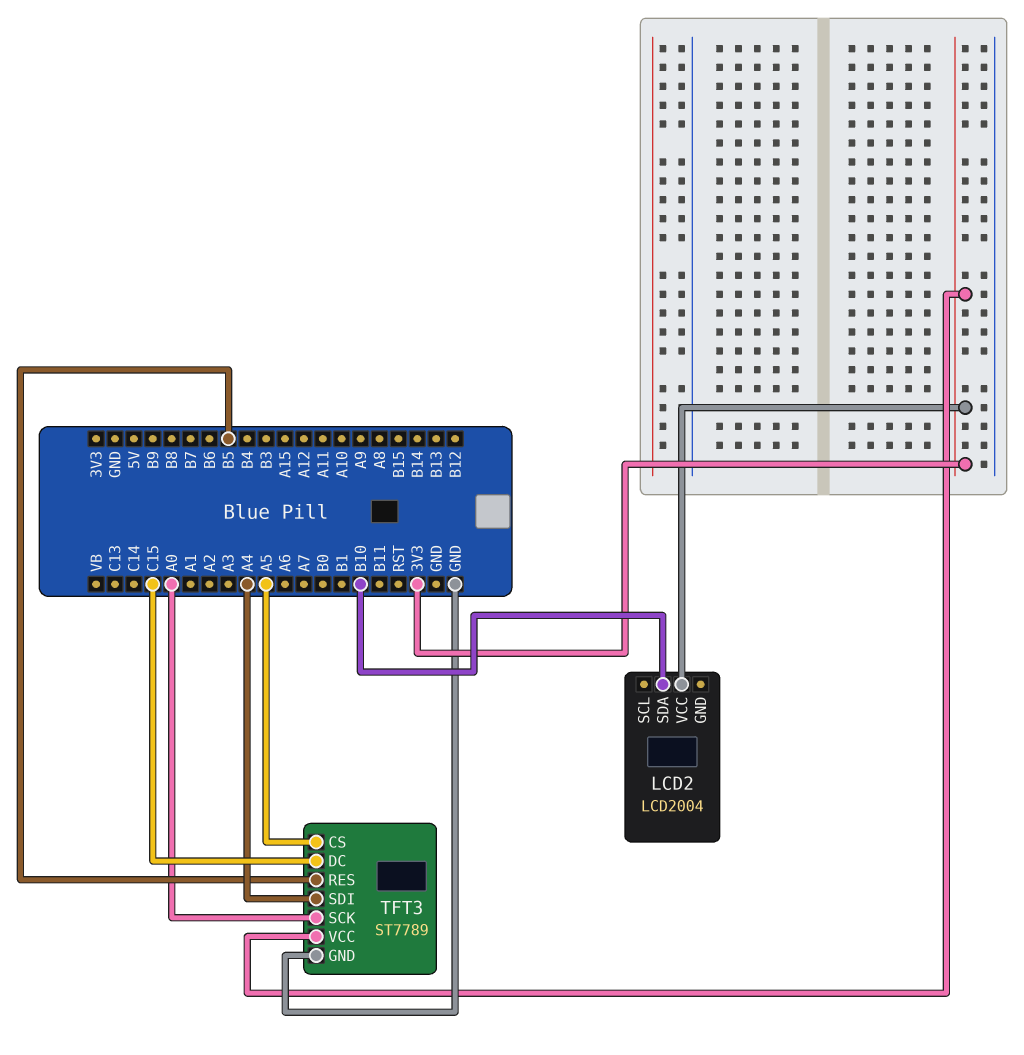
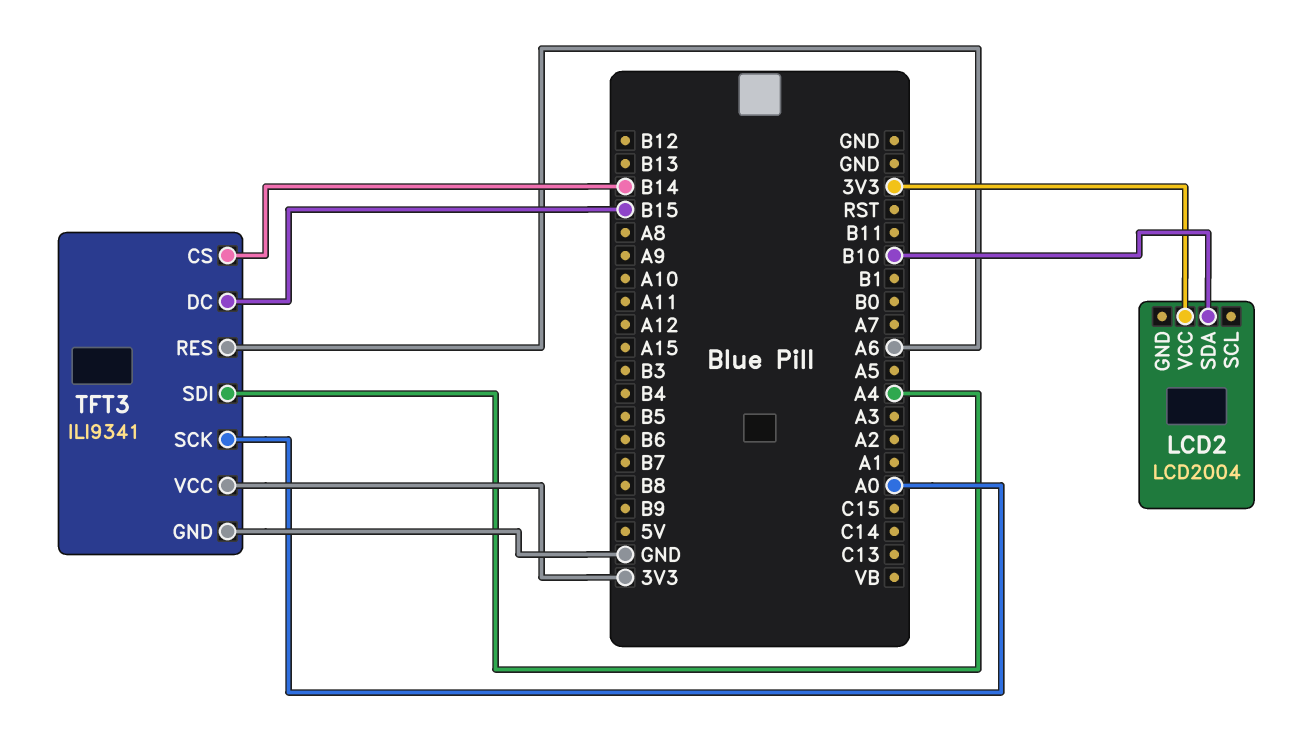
TFT3: ST7789 -> ILI9341
TFT3 pin CS: A5 -> B14
TFT3 pin DC: C15 -> B15
TFT3 pin RES: B5 -> A6

